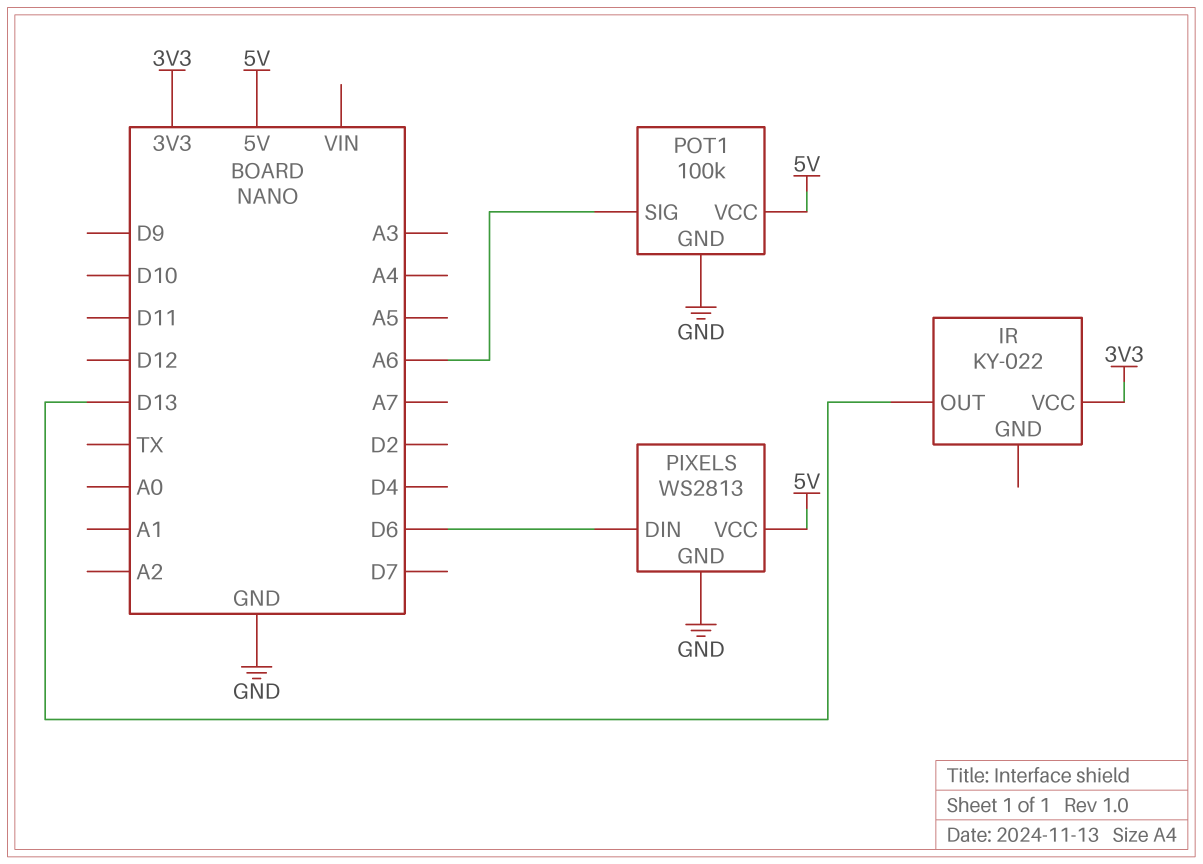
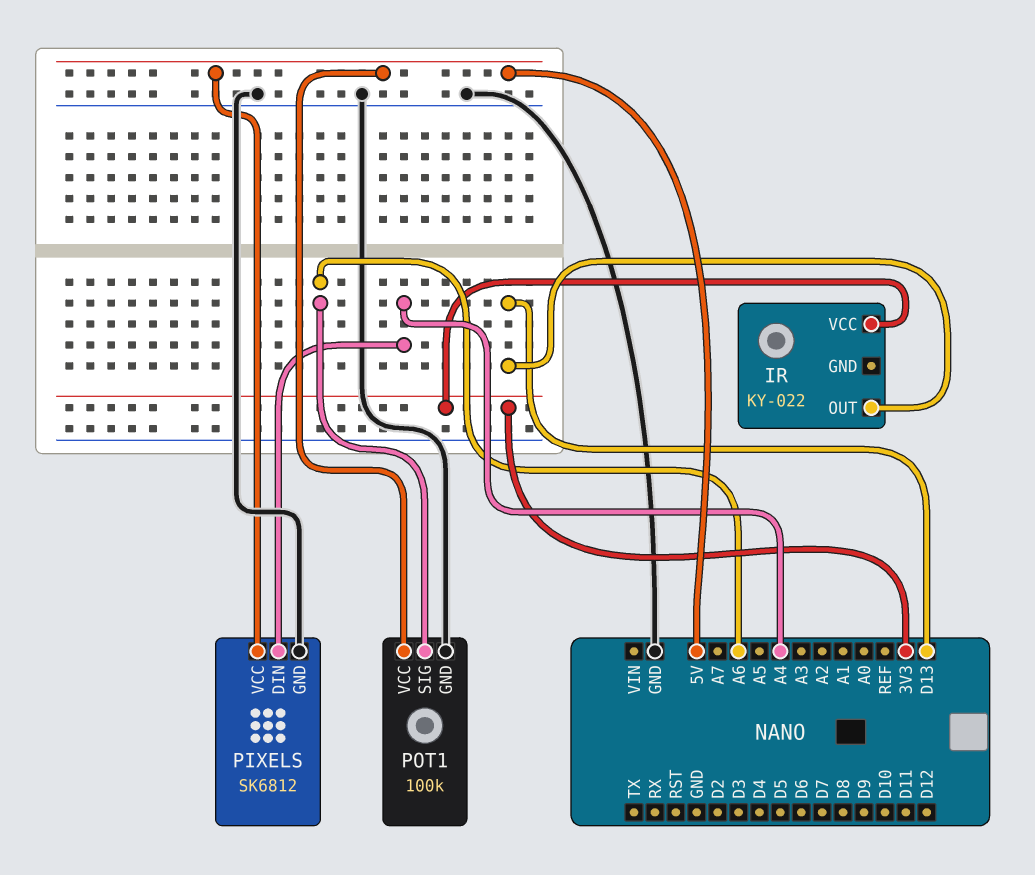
PIXELS: WS2813 -> SK6812
PIXELS pin DIN: D6 -> A4

